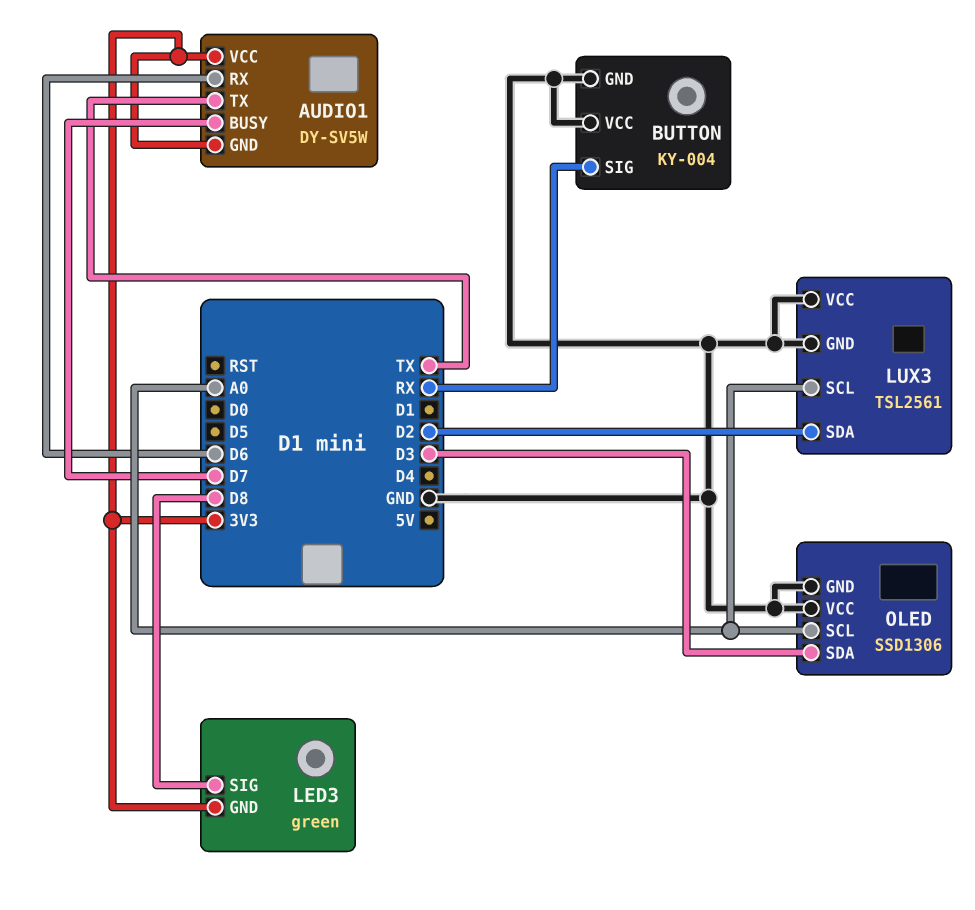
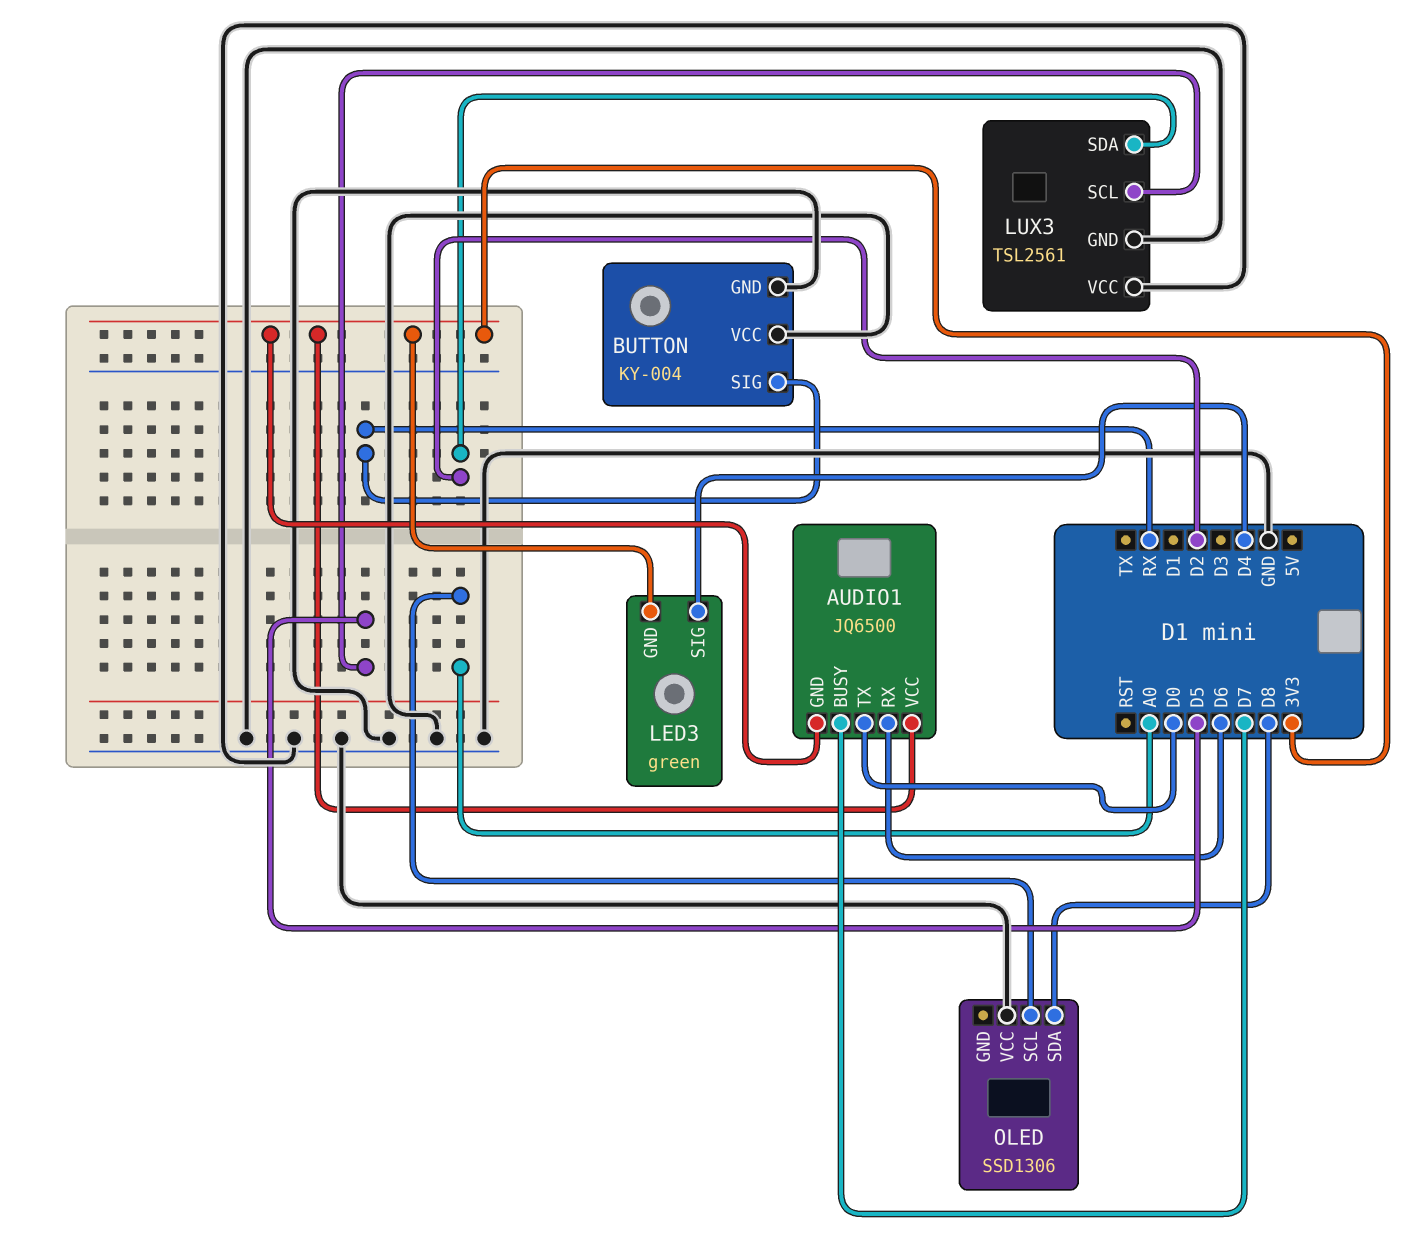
AUDIO1: DY-SV5W -> JQ6500
AUDIO1 pin TX: TX -> D0
LED3 pin SIG: D8 -> D4
LUX3 pin SCL: A0 -> D5
OLED pin GND: GND -> none
OLED pin SDA: D3 -> D8

